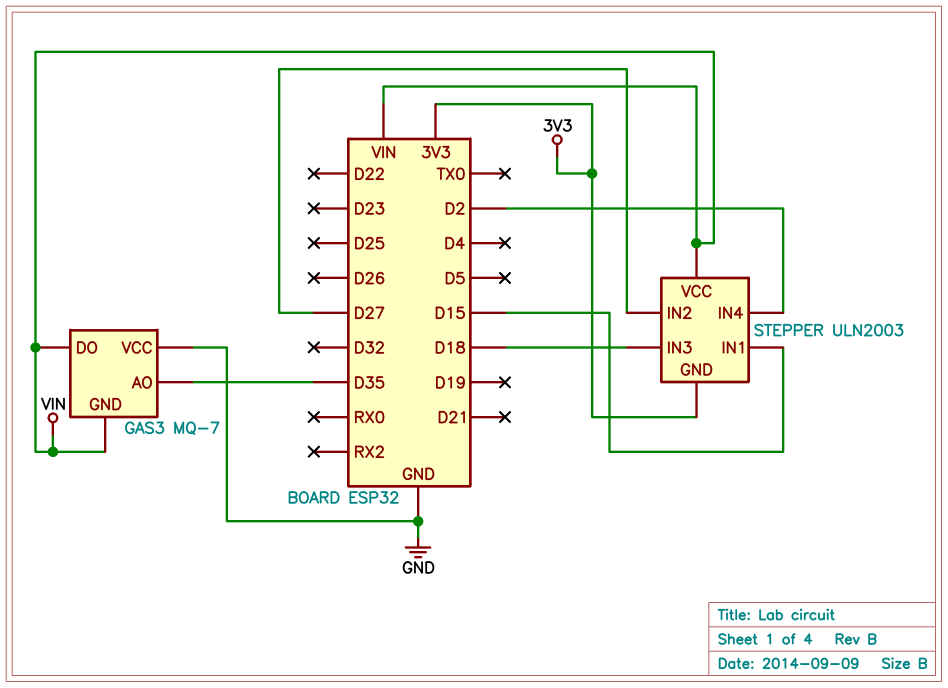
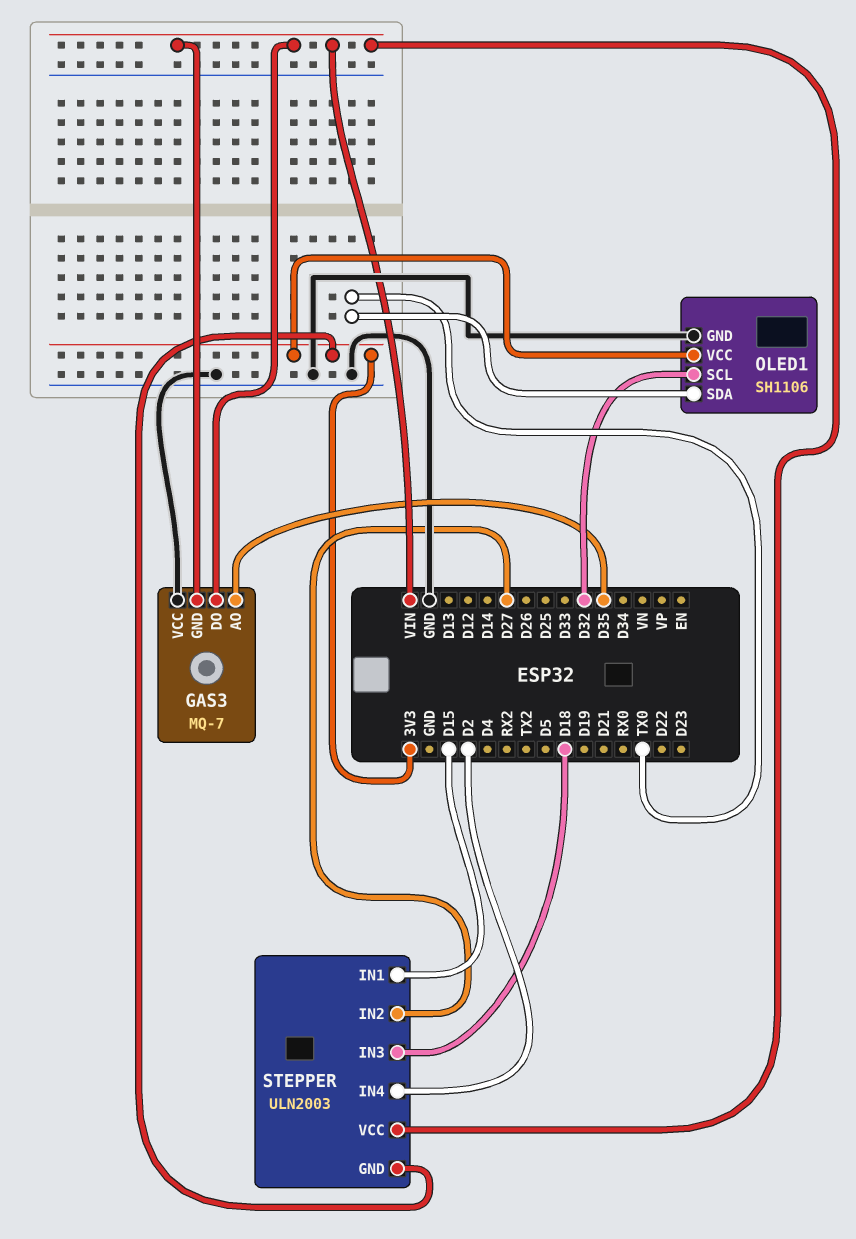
OLED1: none -> SH1106
OLED1 pin GND: none -> GND
OLED1 pin SCL: none -> D32
OLED1 pin SDA: none -> TX0
OLED1 pin VCC: none -> 3V3

